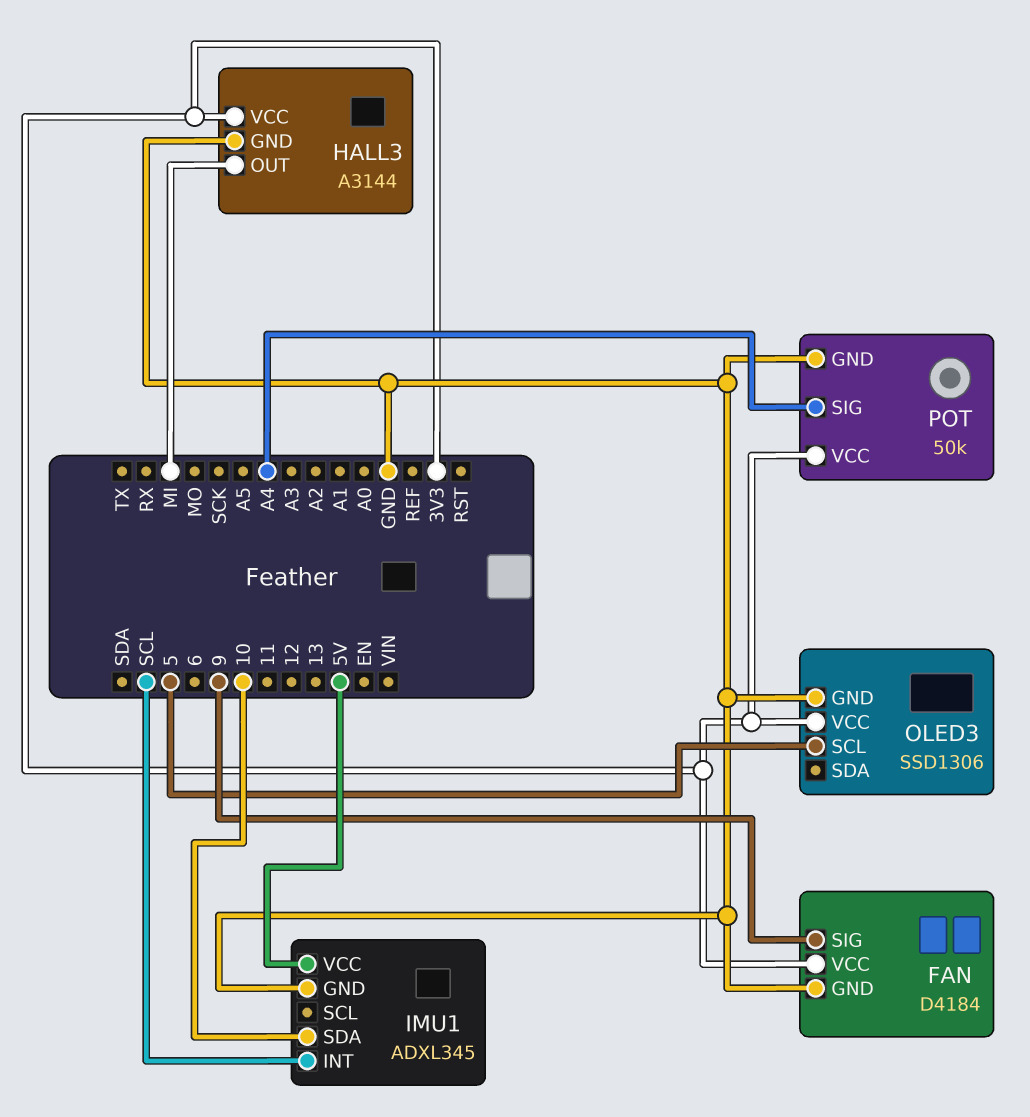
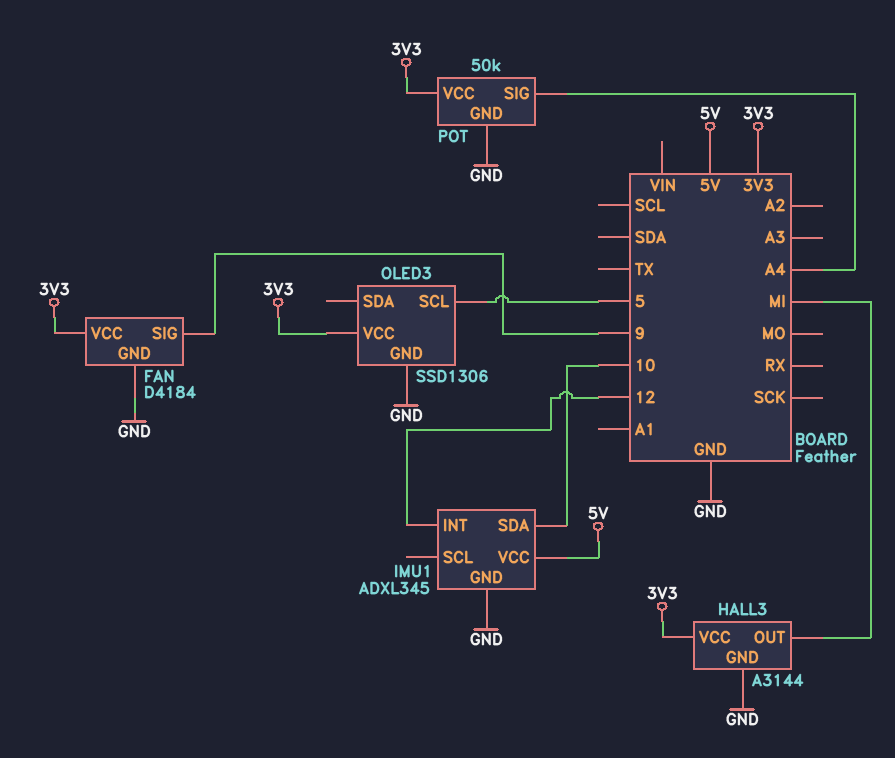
IMU1 pin INT: SCL -> 12

